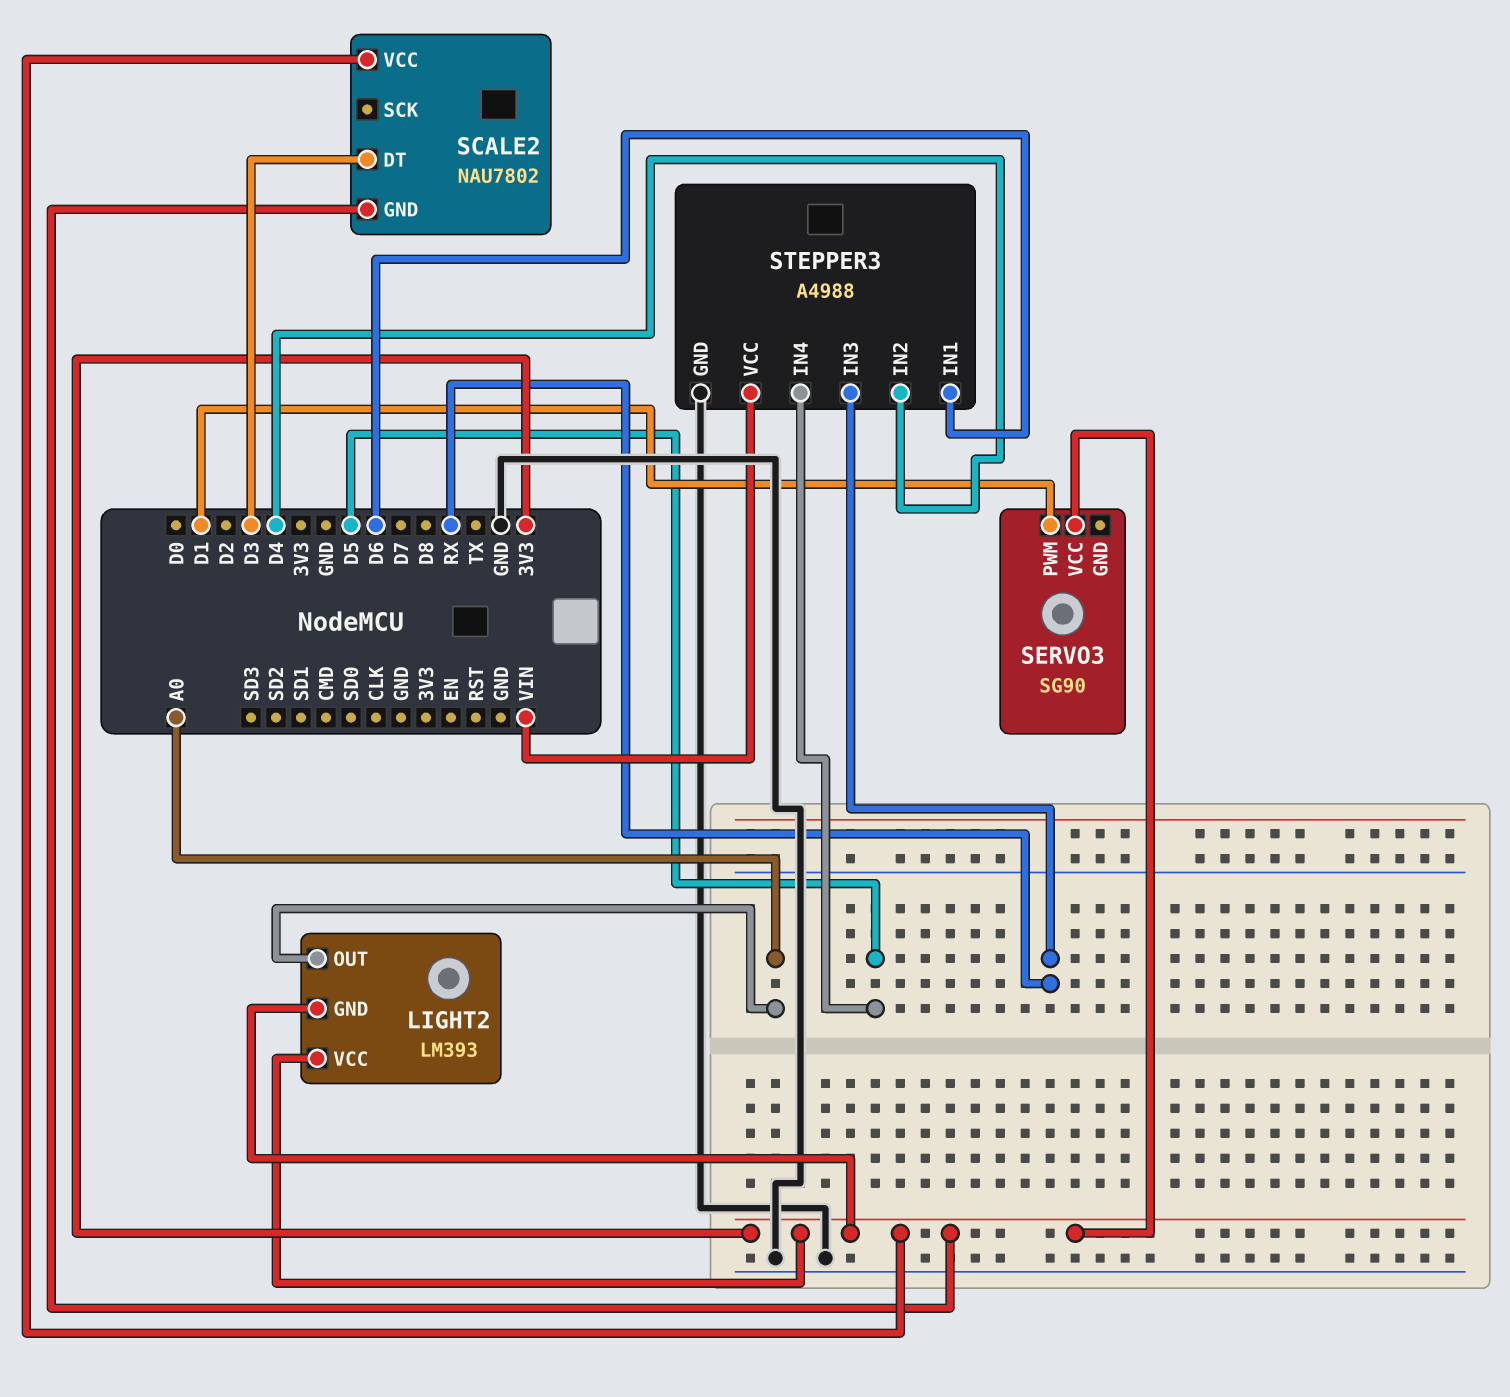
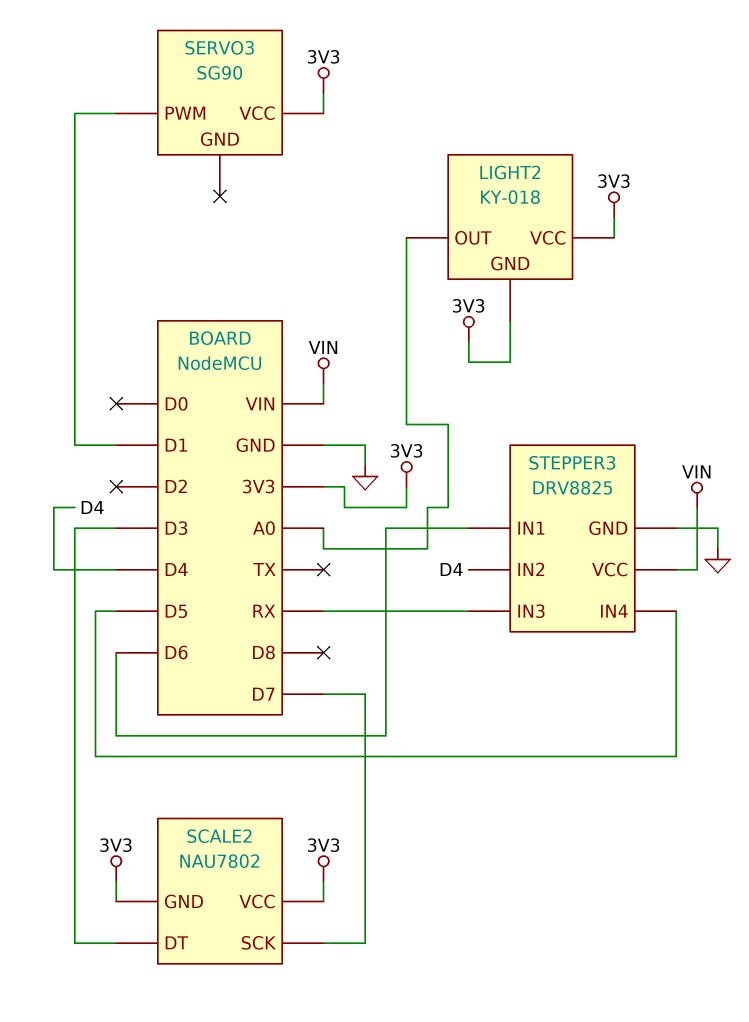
LIGHT2: LM393 -> KY-018
SCALE2 pin SCK: none -> D7
STEPPER3: A4988 -> DRV8825

